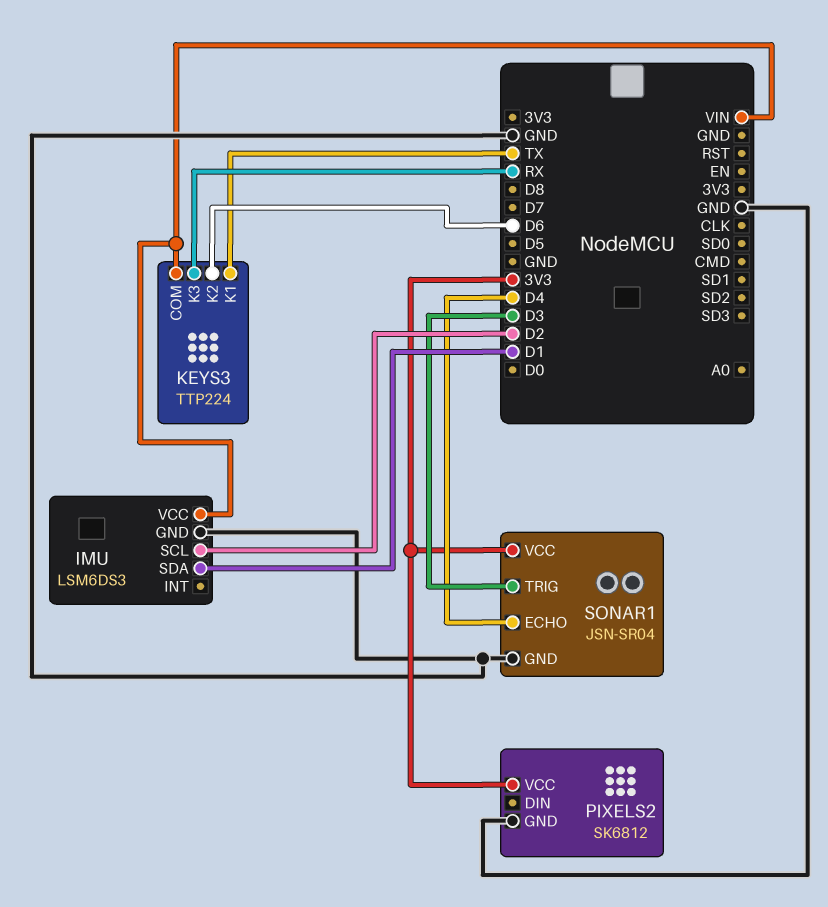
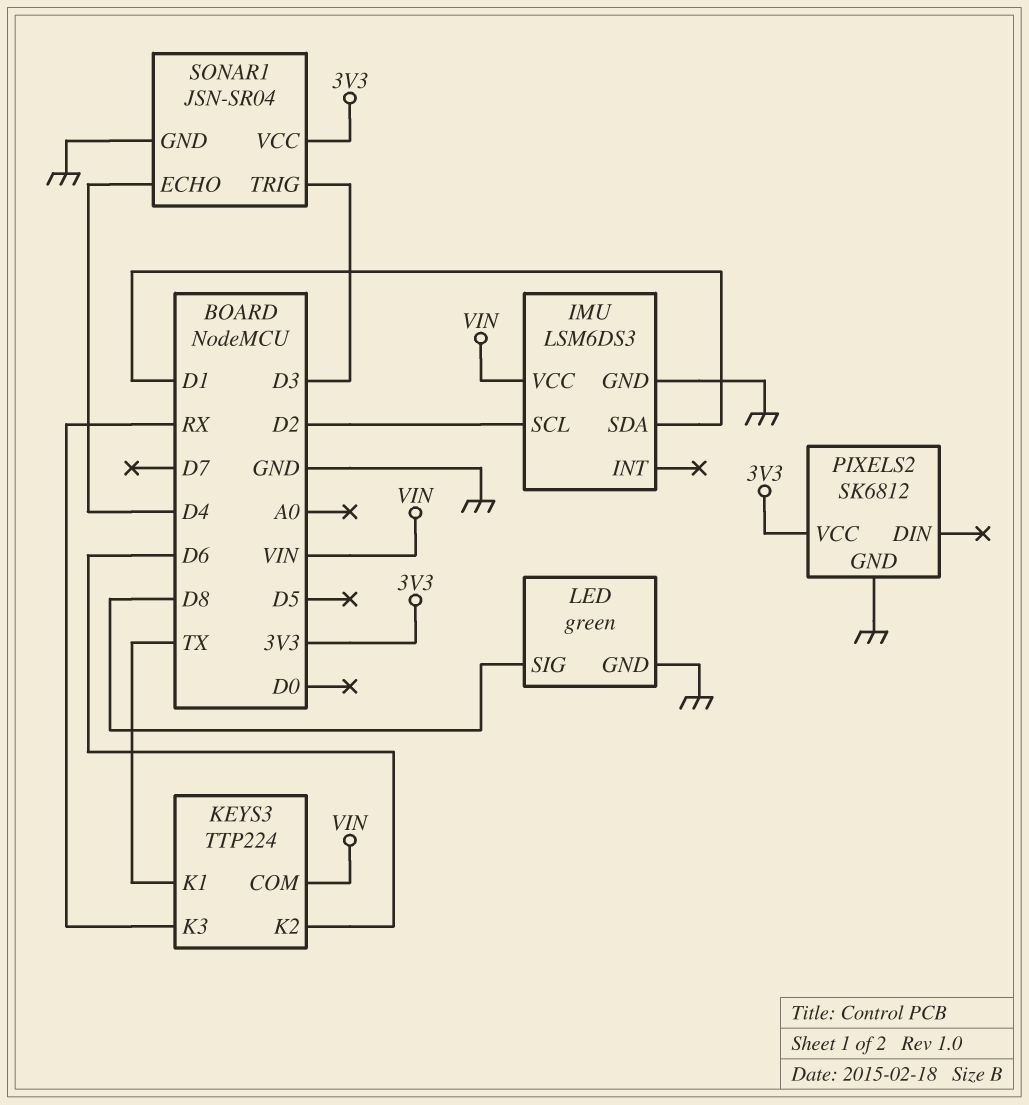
LED: none -> green
LED pin GND: none -> GND
LED pin SIG: none -> D8

